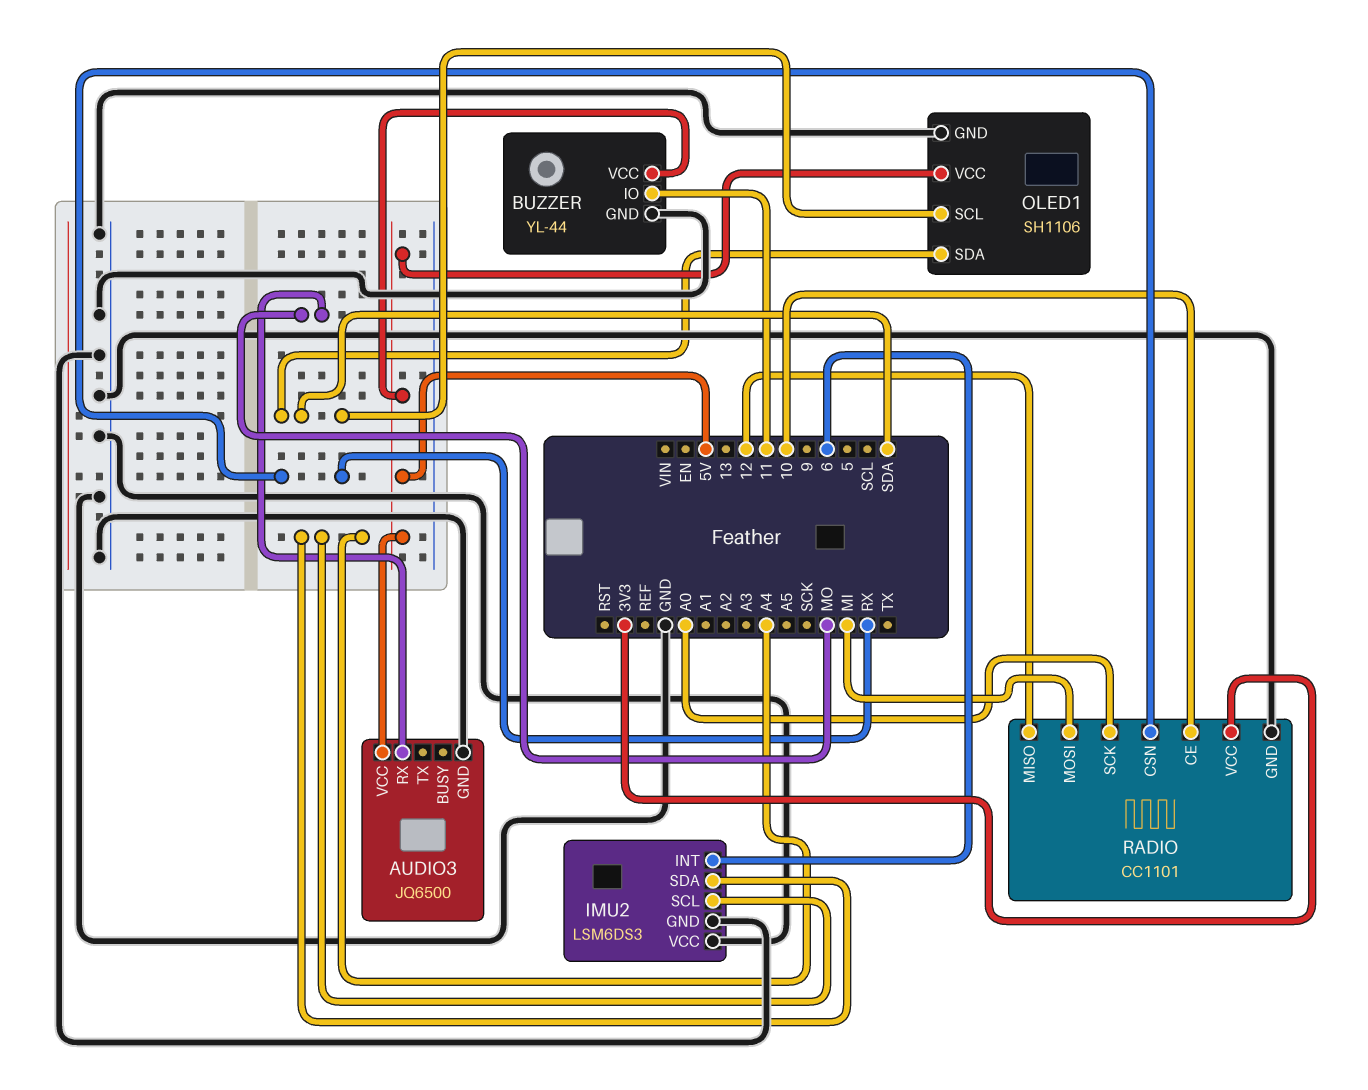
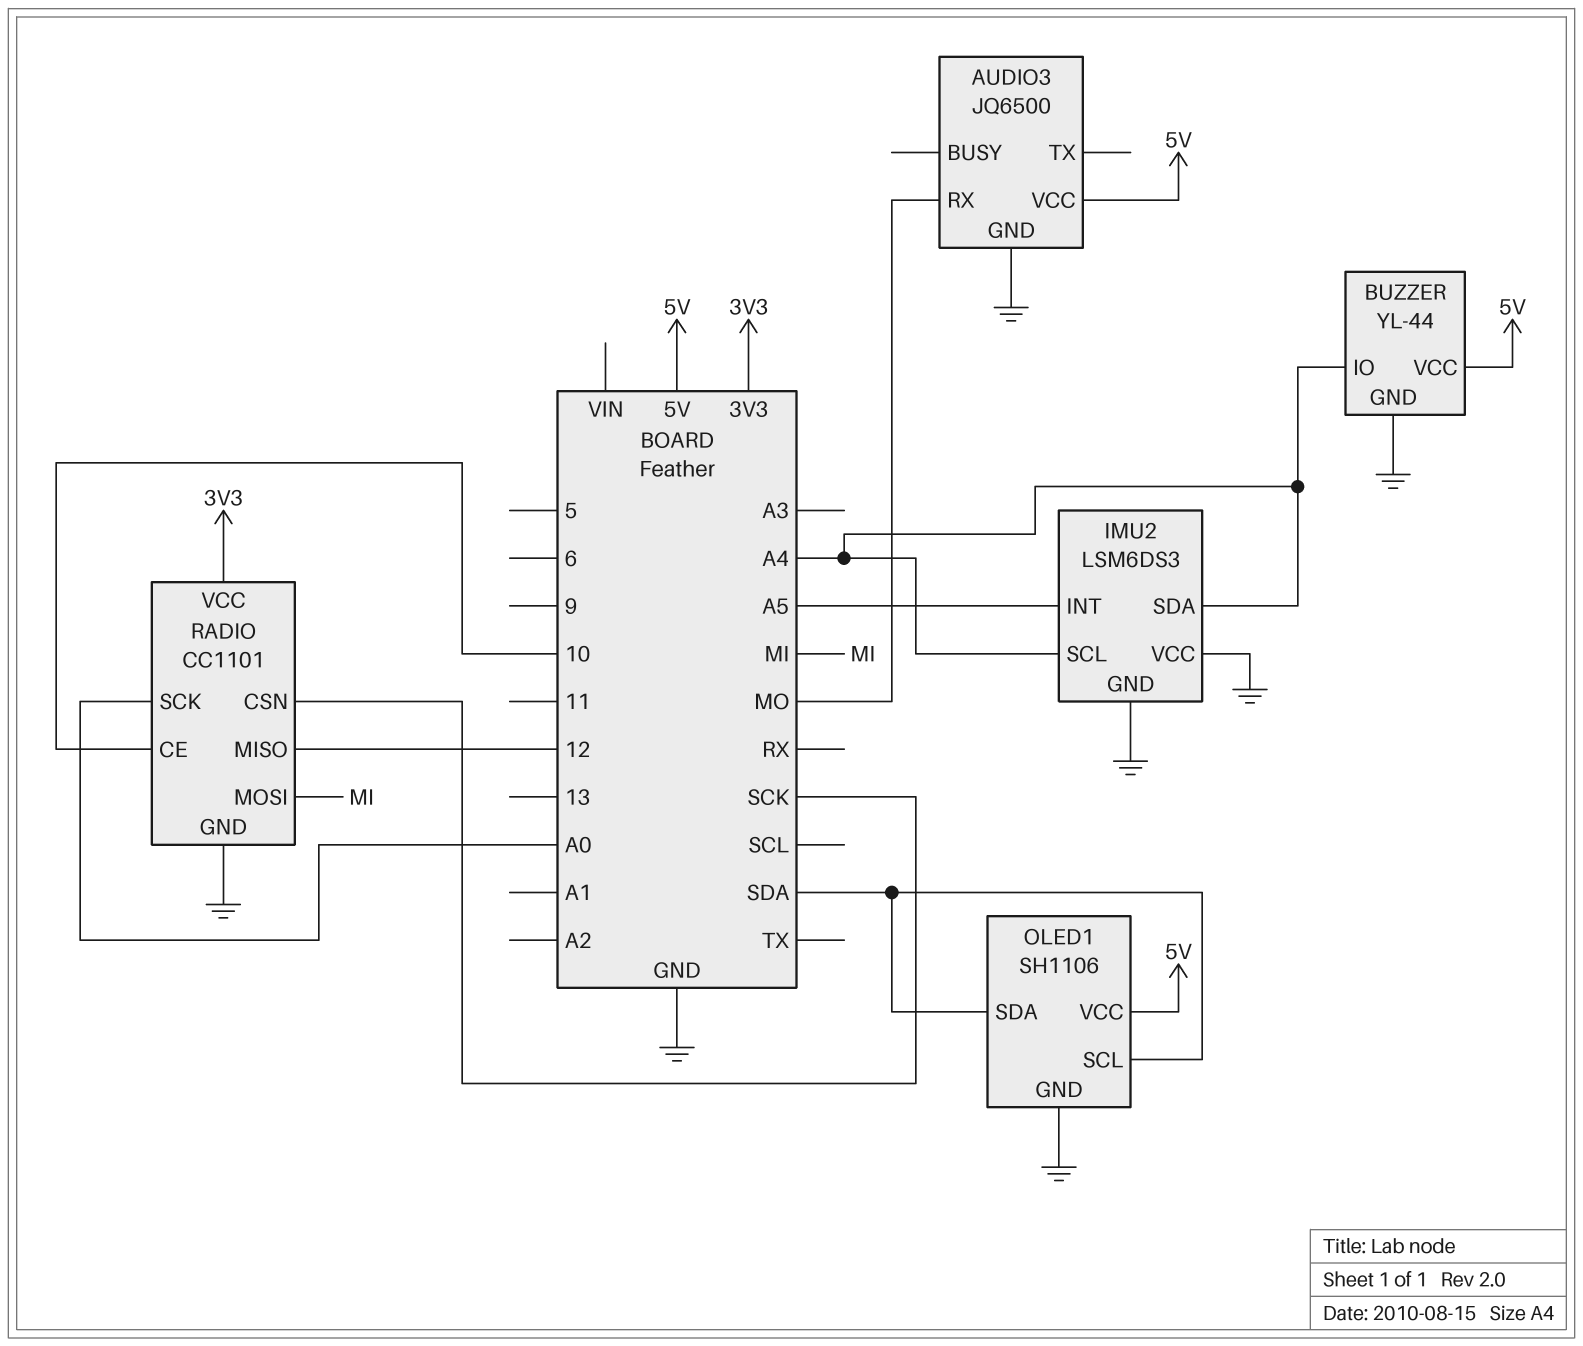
BUZZER pin IO: 11 -> A4
IMU2 pin INT: 6 -> A5
RADIO pin CSN: RX -> SCK

